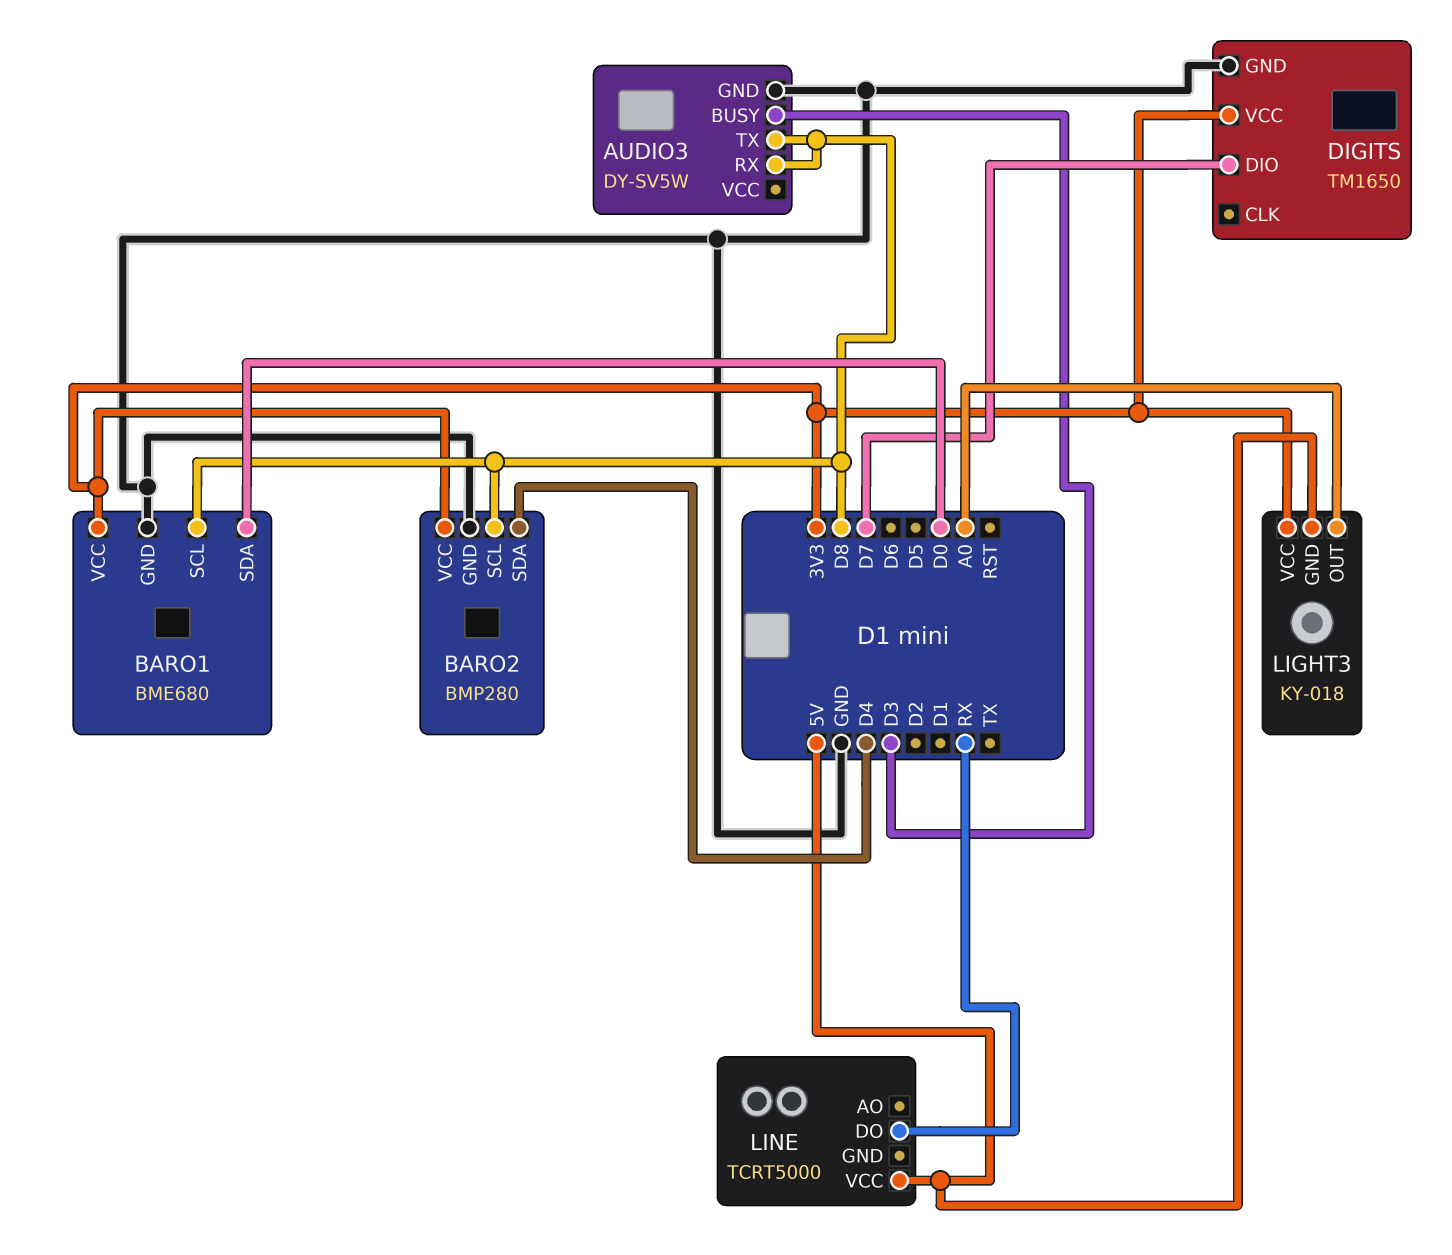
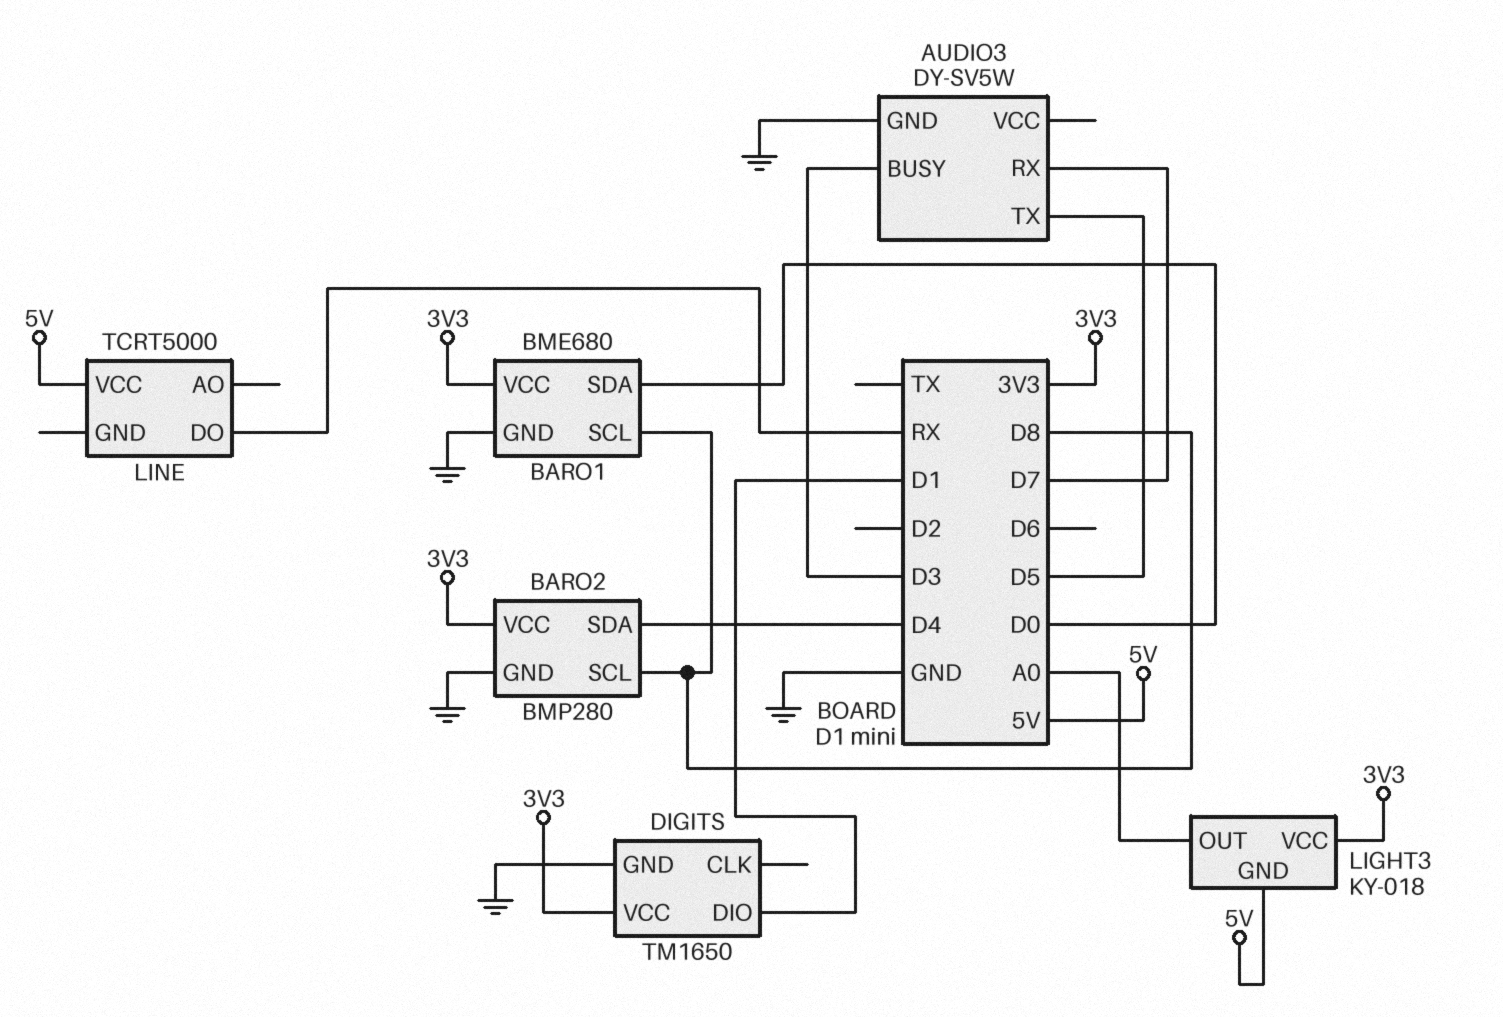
AUDIO3 pin RX: D8 -> D7
AUDIO3 pin TX: D8 -> D5
DIGITS pin DIO: D7 -> D1

